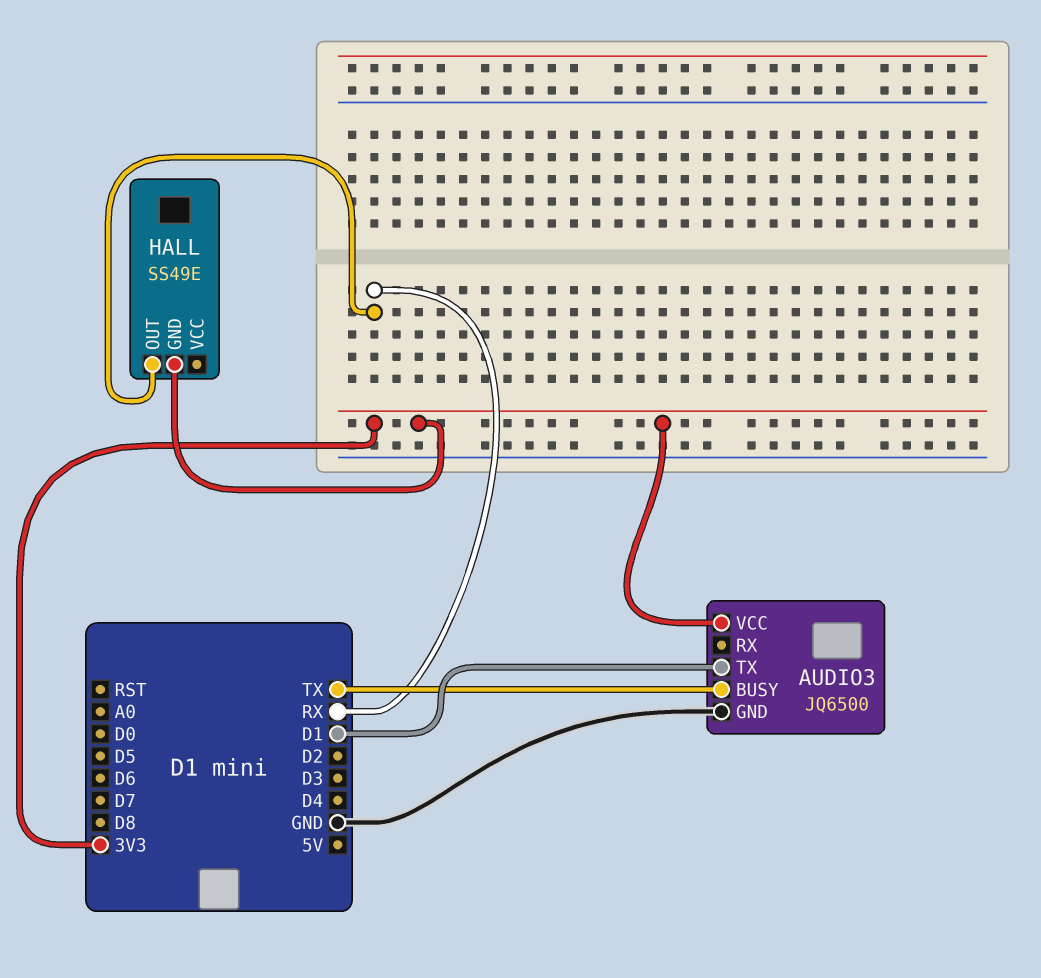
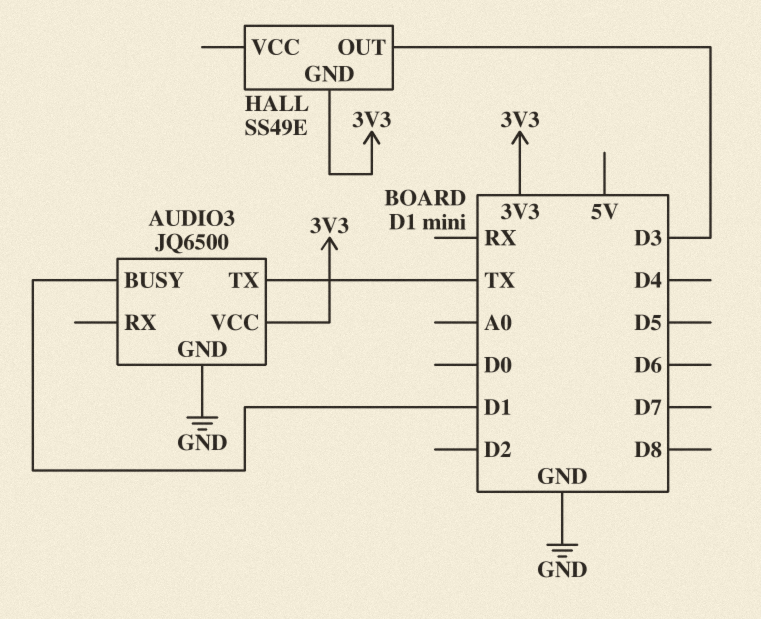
AUDIO3 pin BUSY: TX -> D1
AUDIO3 pin TX: D1 -> TX
HALL pin OUT: RX -> D3

